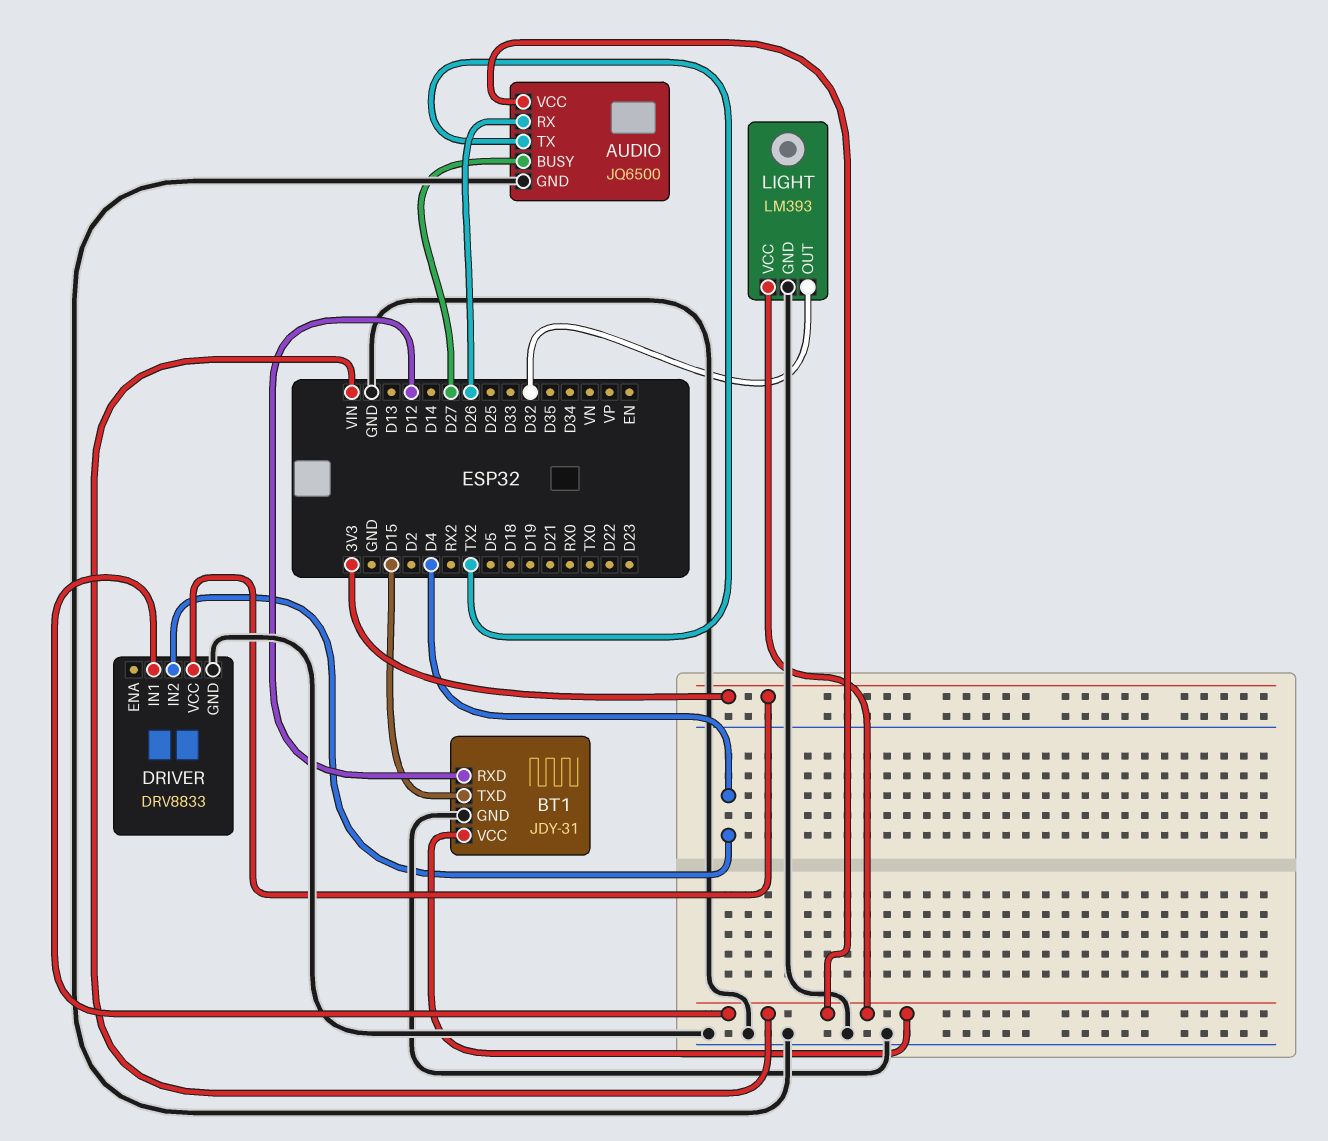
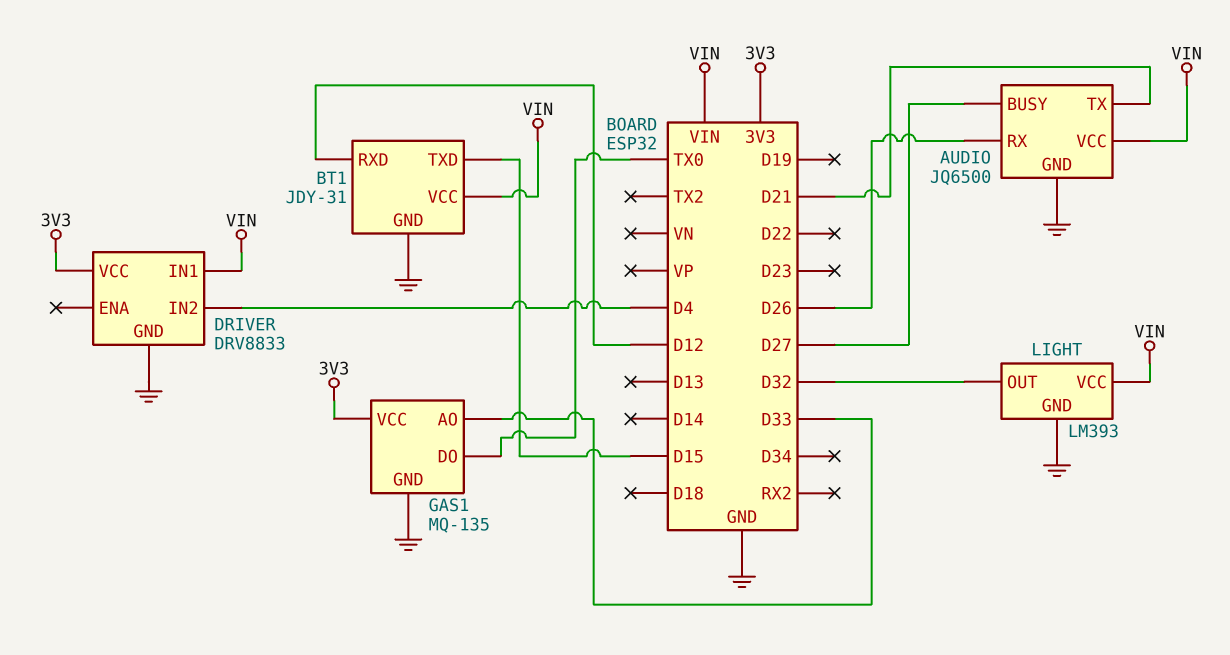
AUDIO pin TX: TX2 -> D21
GAS1: none -> MQ-135
GAS1 pin AO: none -> D33
GAS1 pin DO: none -> TX0
GAS1 pin GND: none -> GND
GAS1 pin VCC: none -> 3V3

